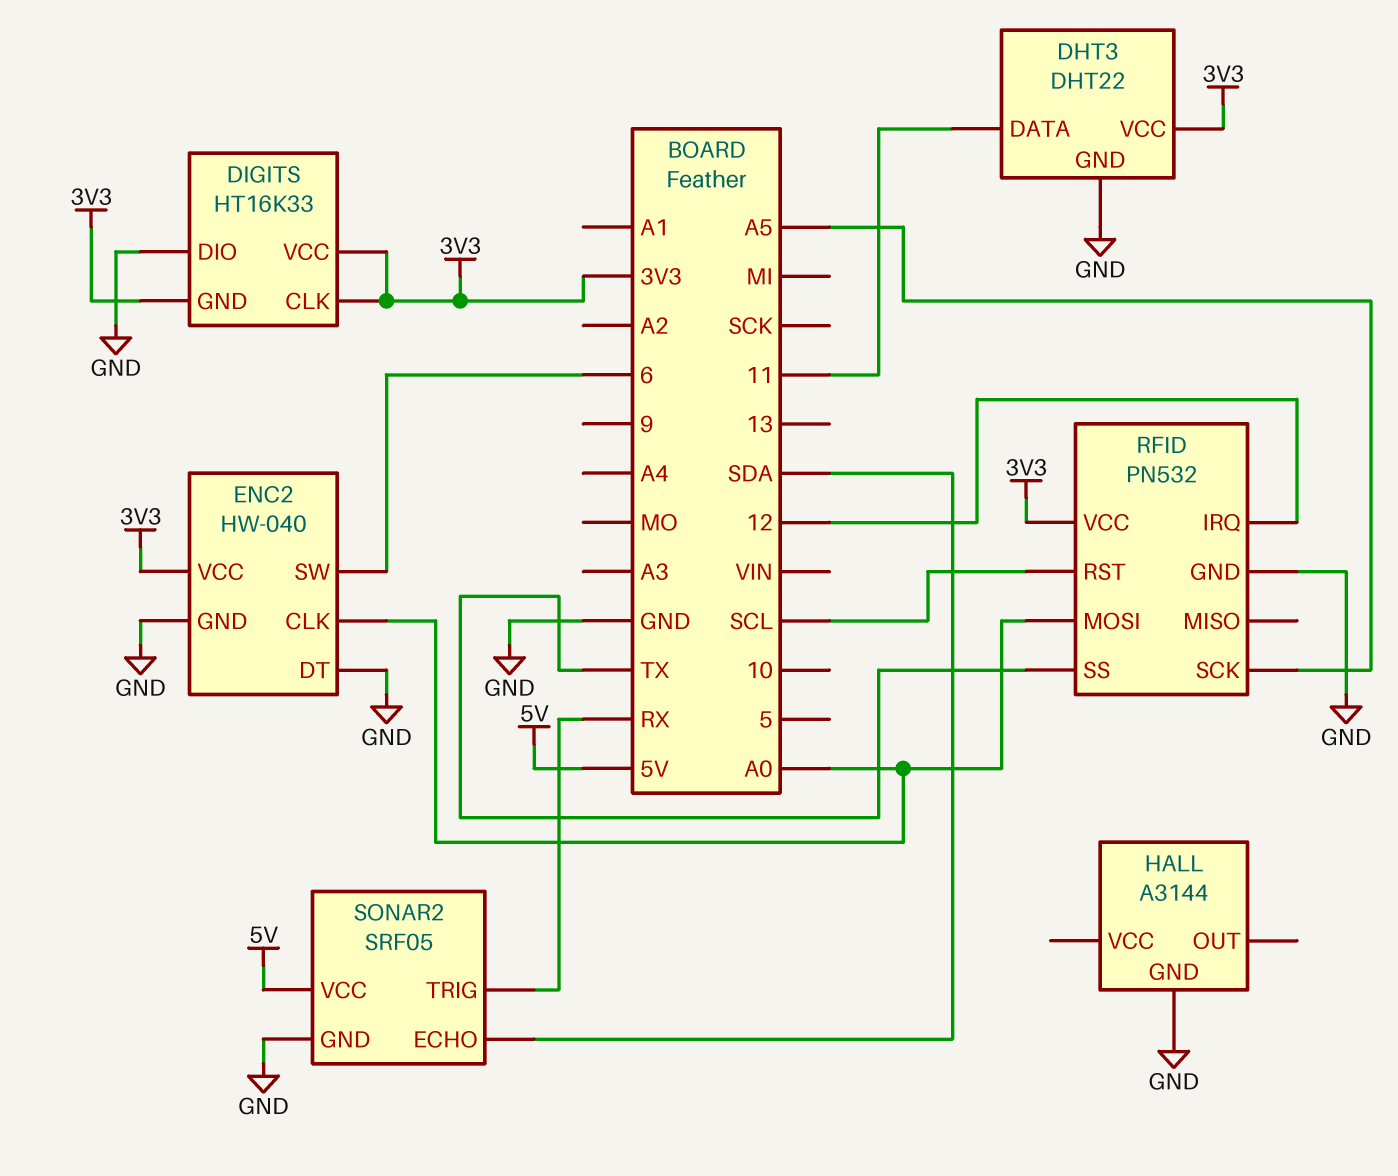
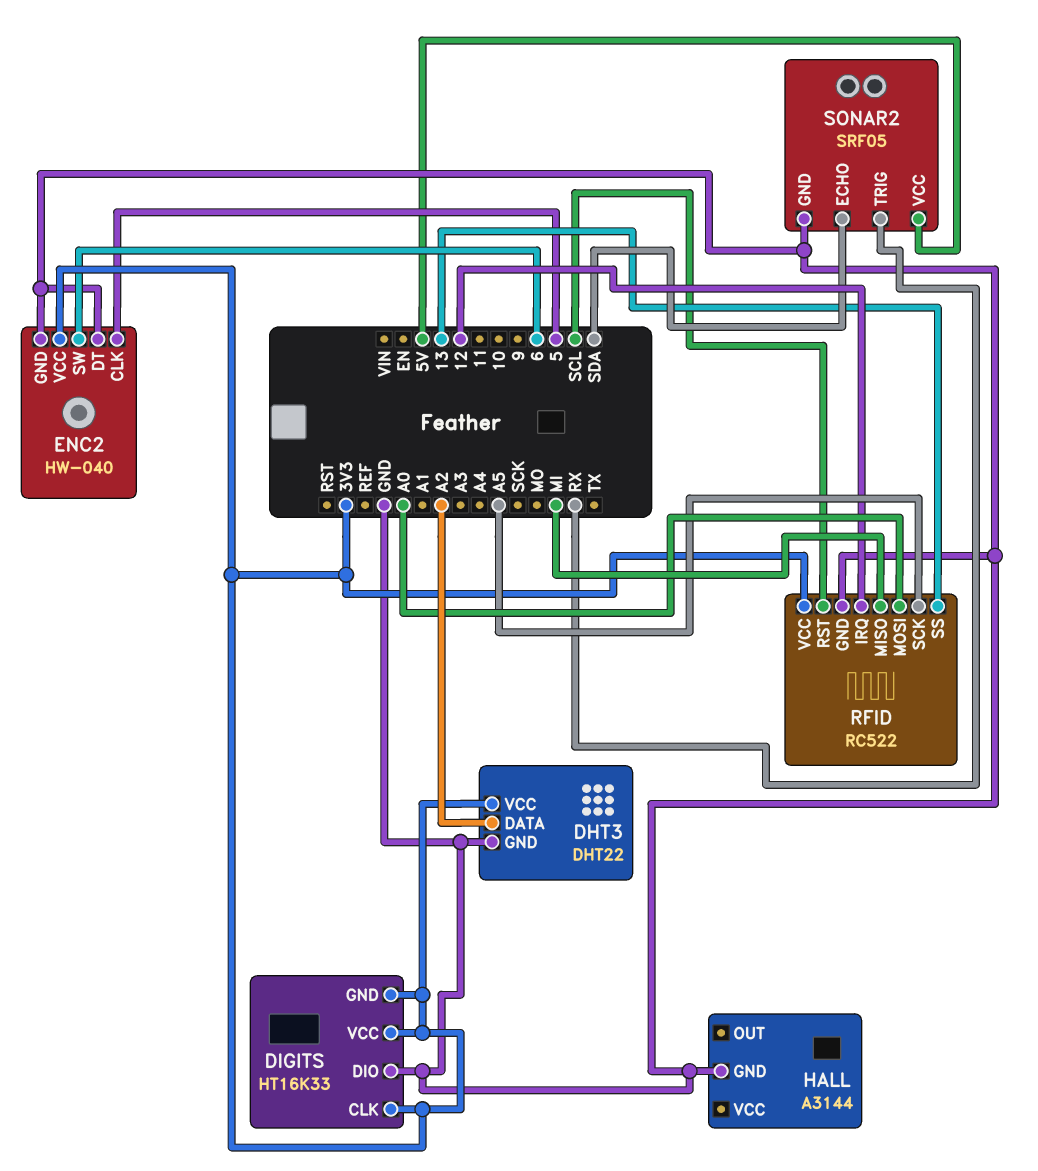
DHT3 pin DATA: 11 -> A2
ENC2 pin CLK: A0 -> 5
RFID: PN532 -> RC522
RFID pin MISO: none -> MI
RFID pin SS: TX -> 13

